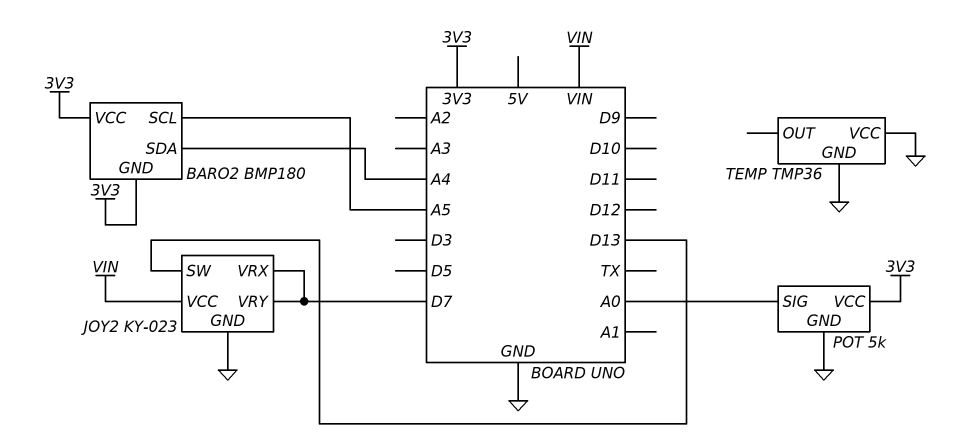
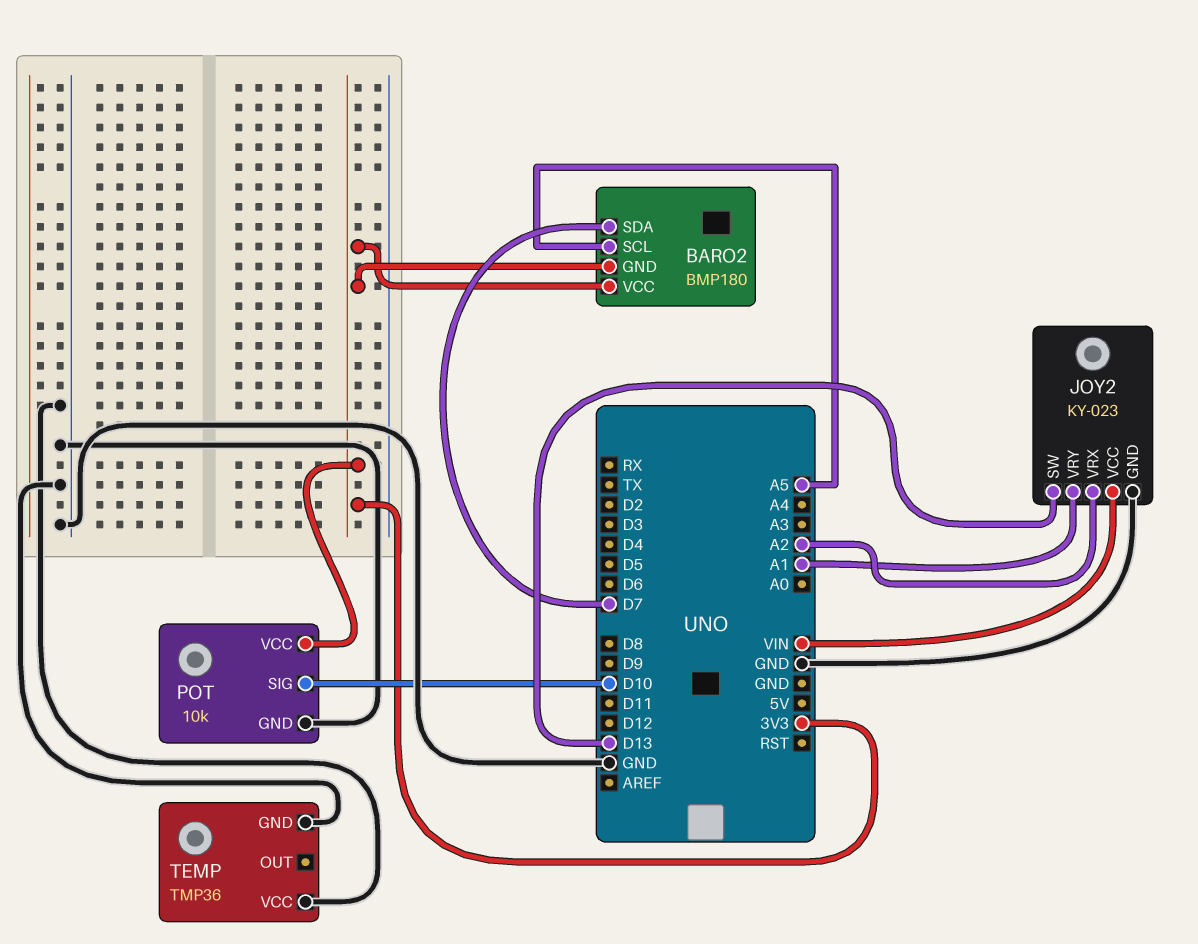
BARO2 pin SDA: A4 -> D7
JOY2 pin VRX: D7 -> A2
JOY2 pin VRY: D7 -> A1
POT: 5k -> 10k
POT pin SIG: A0 -> D10

